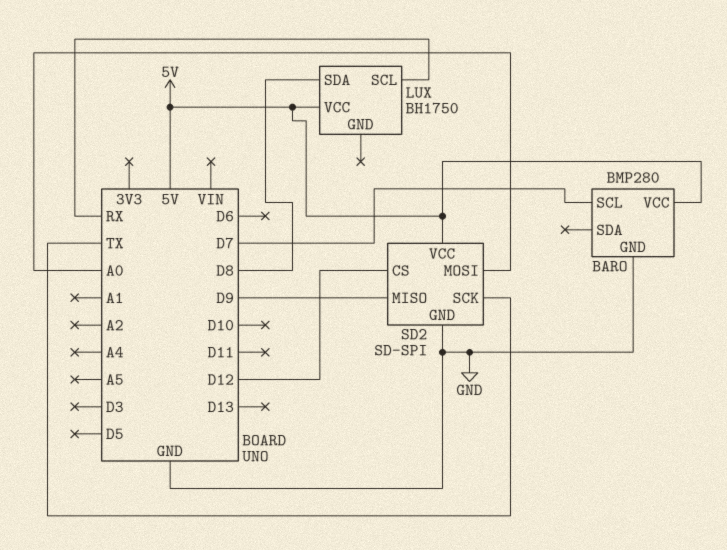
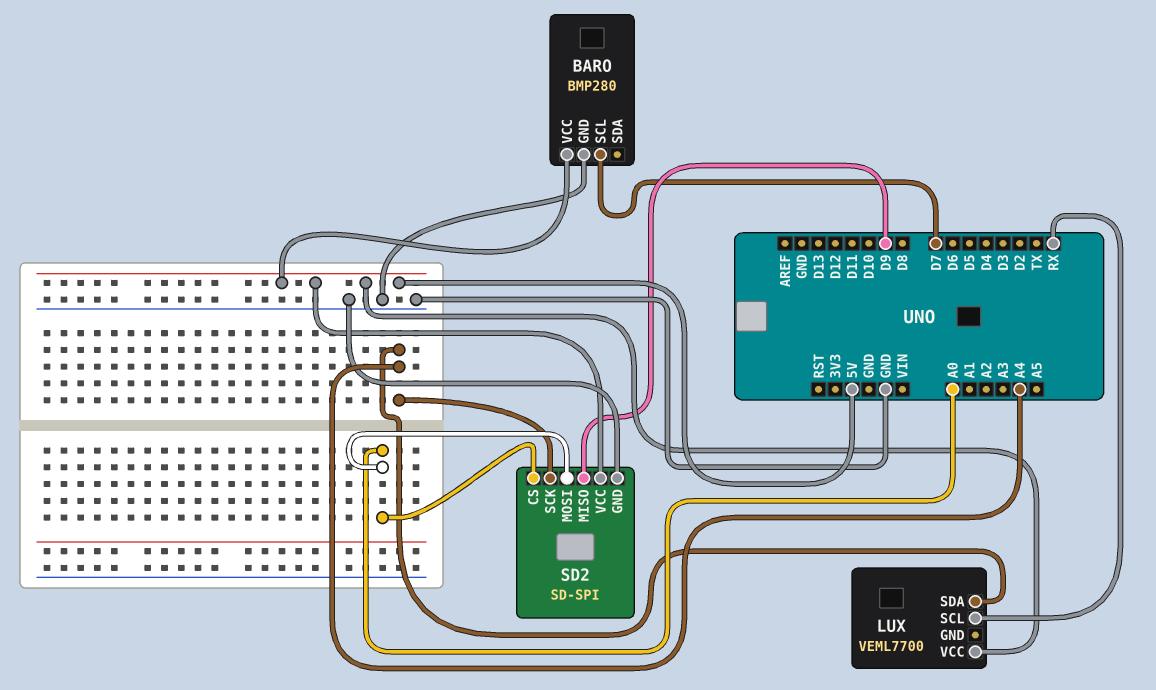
LUX: BH1750 -> VEML7700
LUX pin SDA: D8 -> A4
SD2 pin CS: D12 -> A0
SD2 pin SCK: TX -> A4

